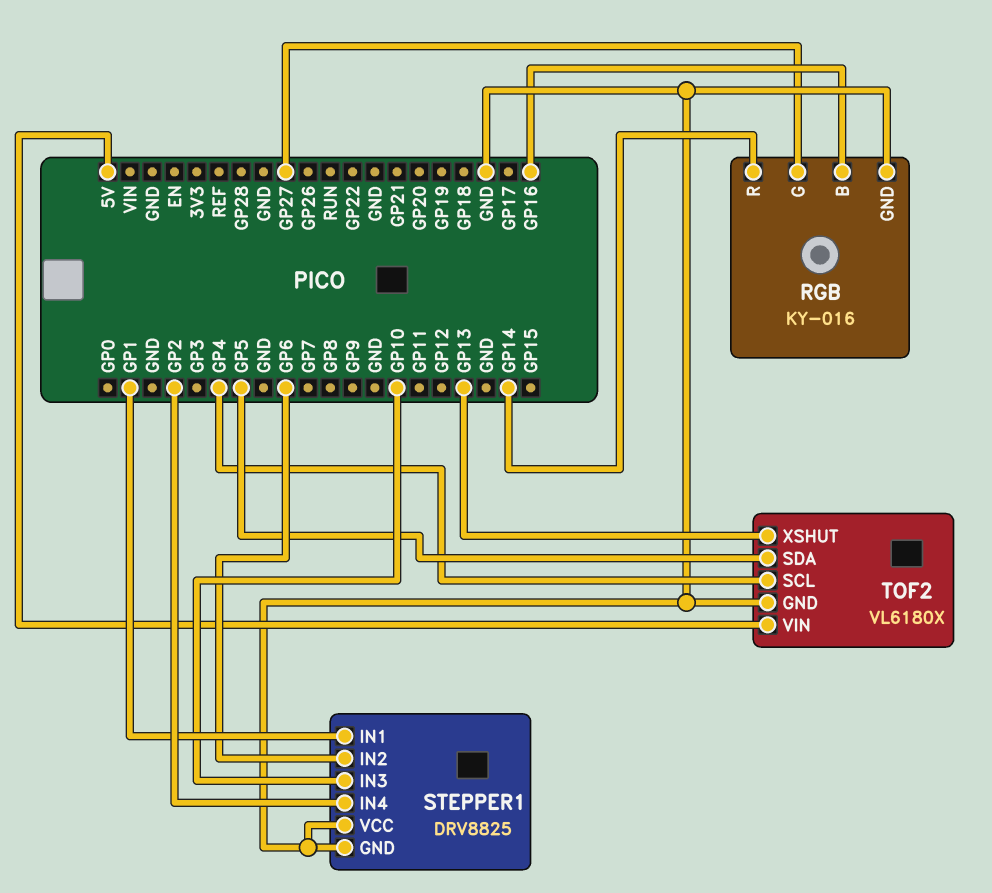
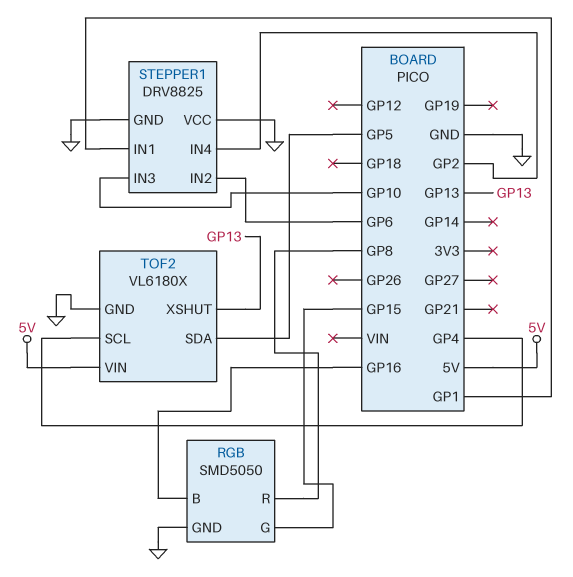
RGB: KY-016 -> SMD5050
RGB pin G: GP27 -> GP15
RGB pin R: GP14 -> GP8

